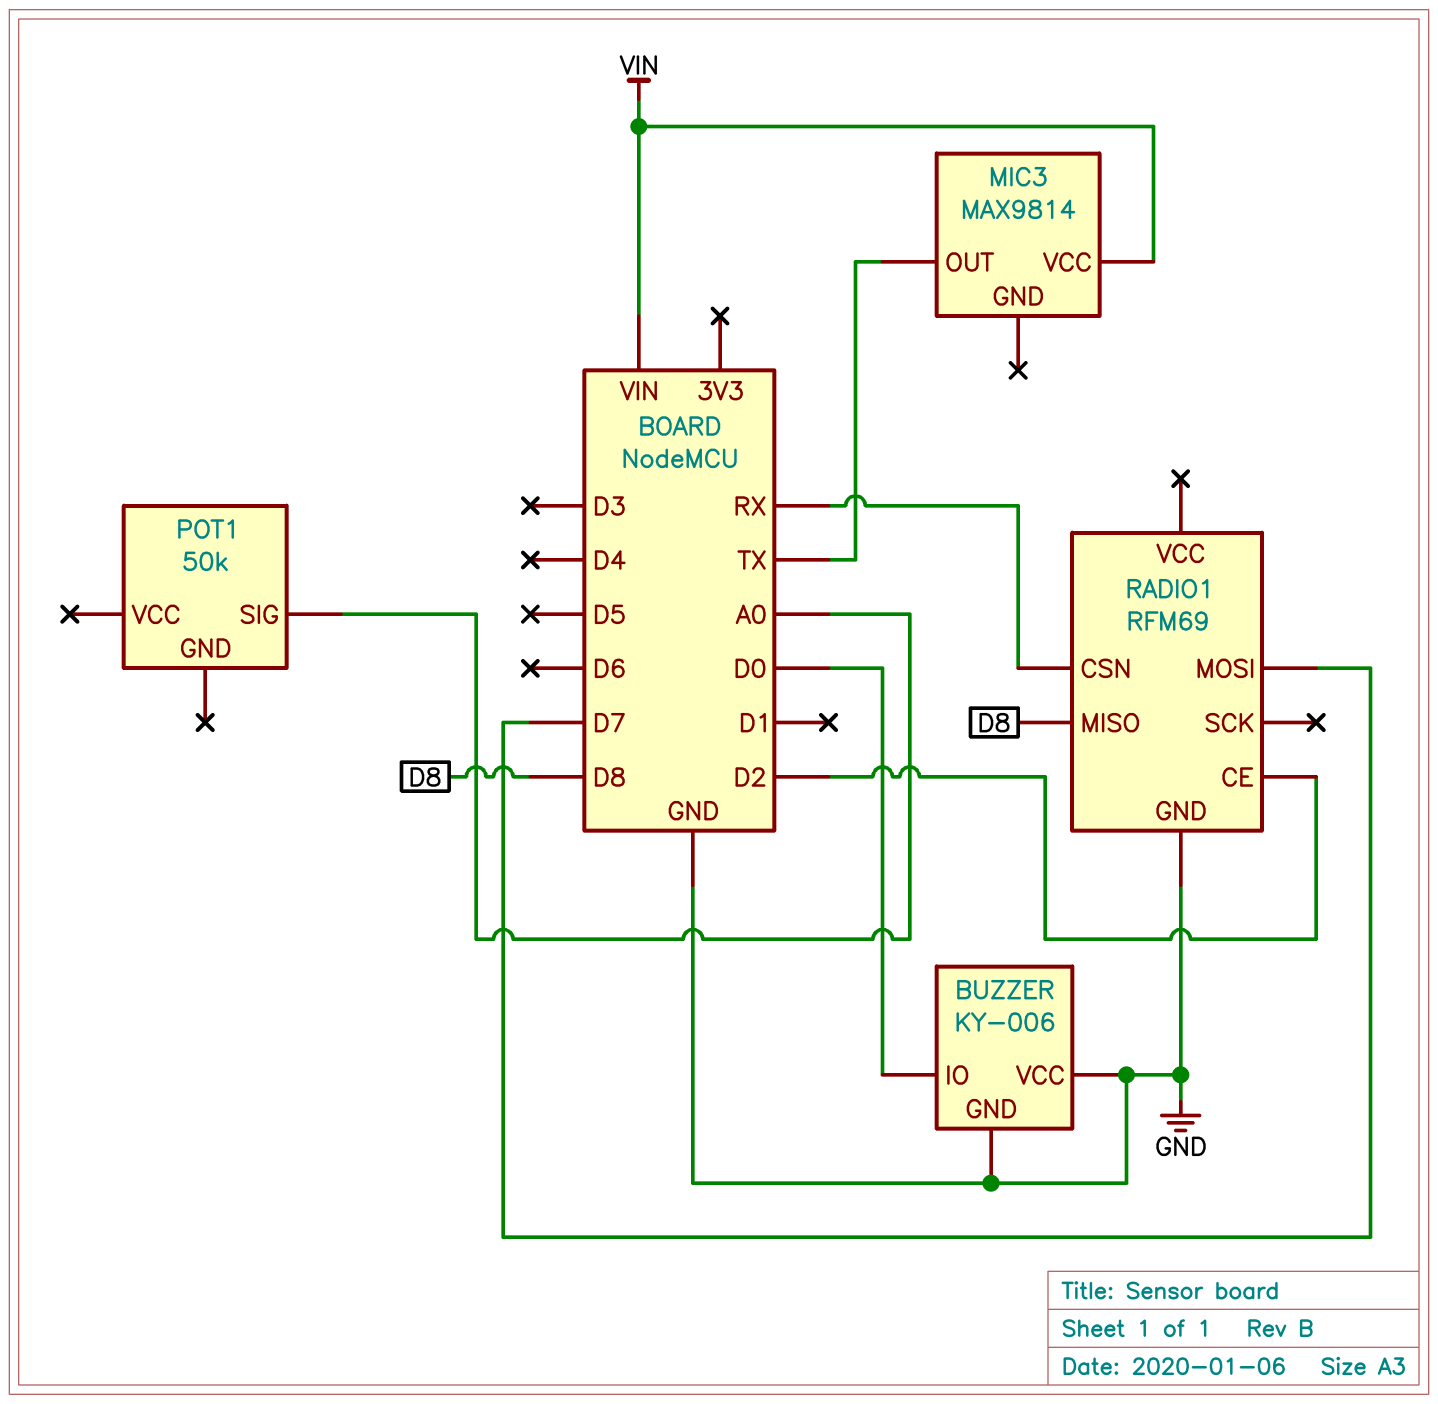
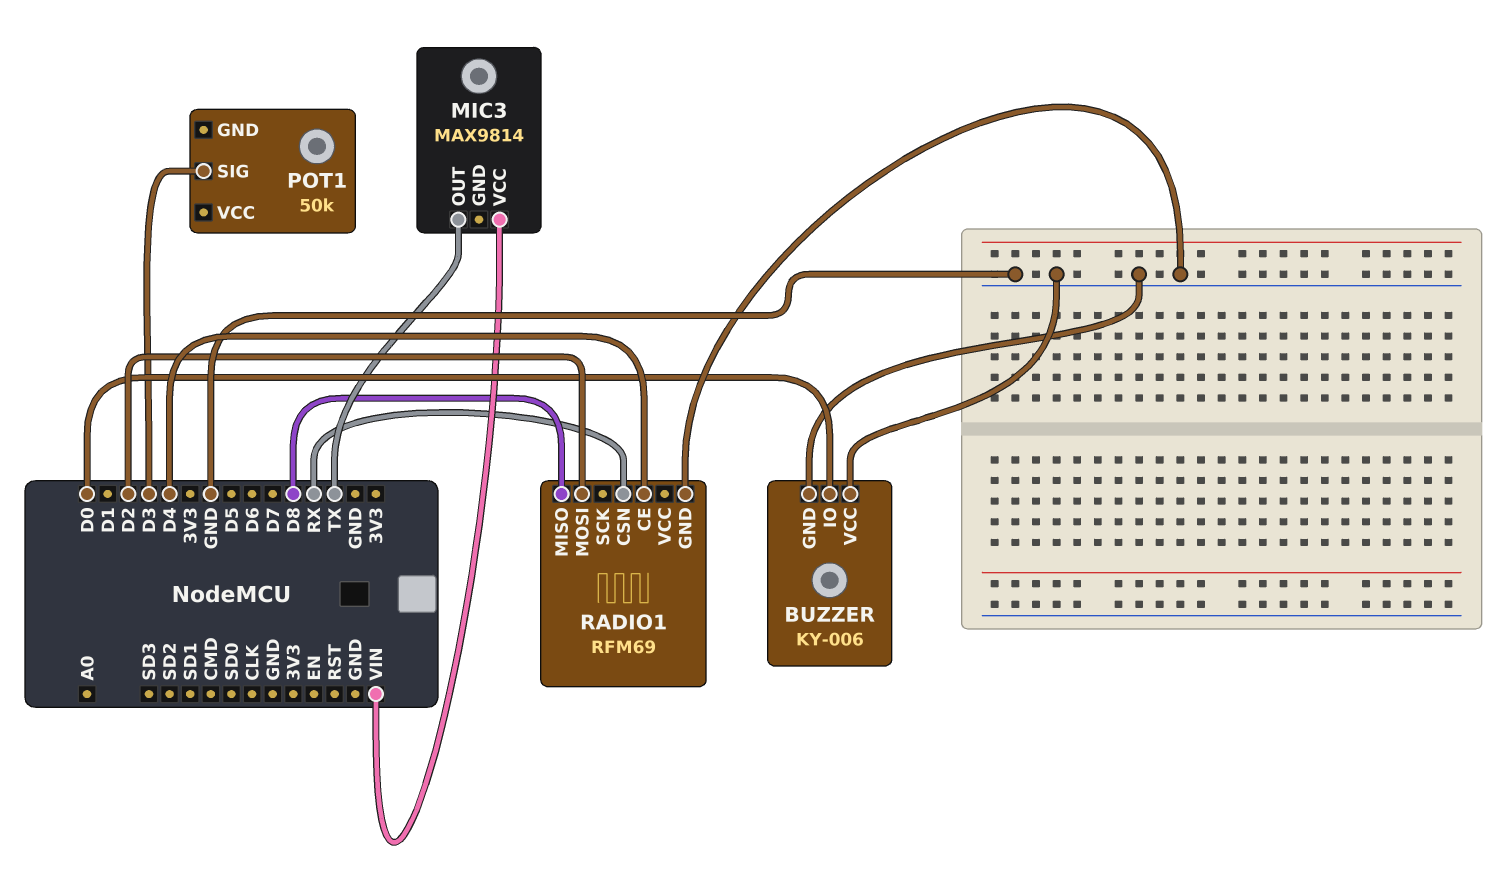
POT1 pin SIG: A0 -> D3
RADIO1 pin CE: D2 -> D4
RADIO1 pin MOSI: D7 -> D2

